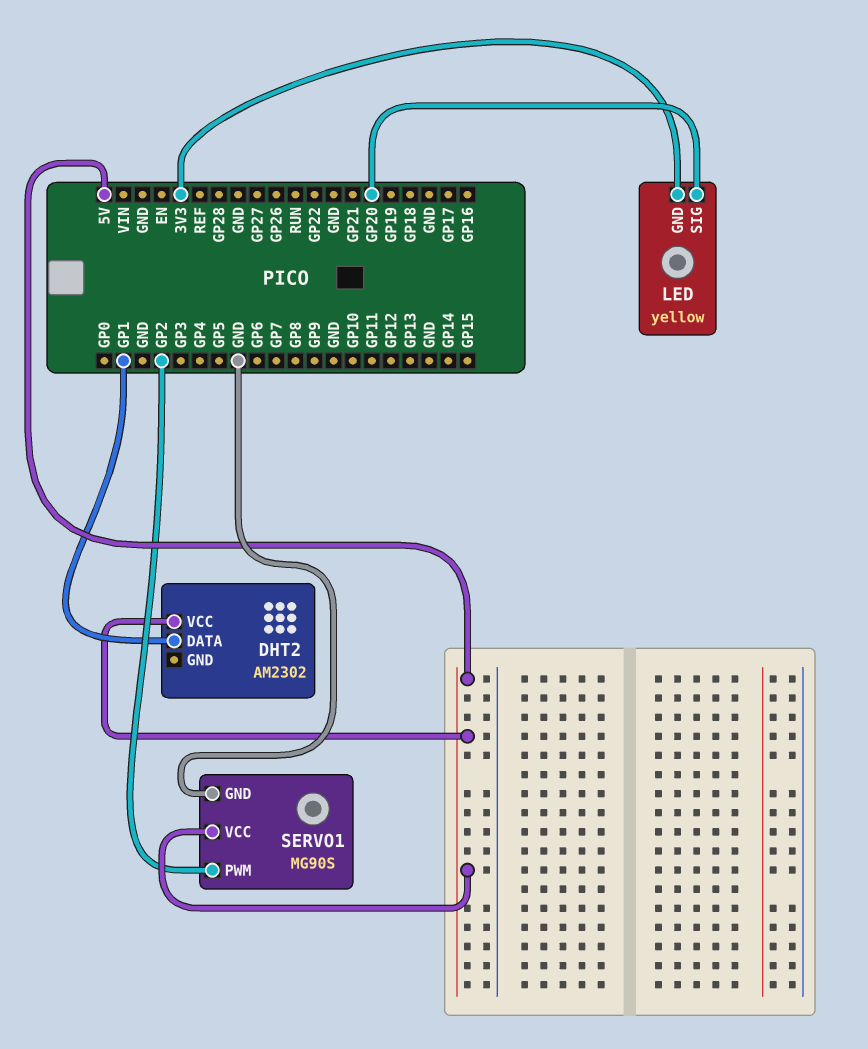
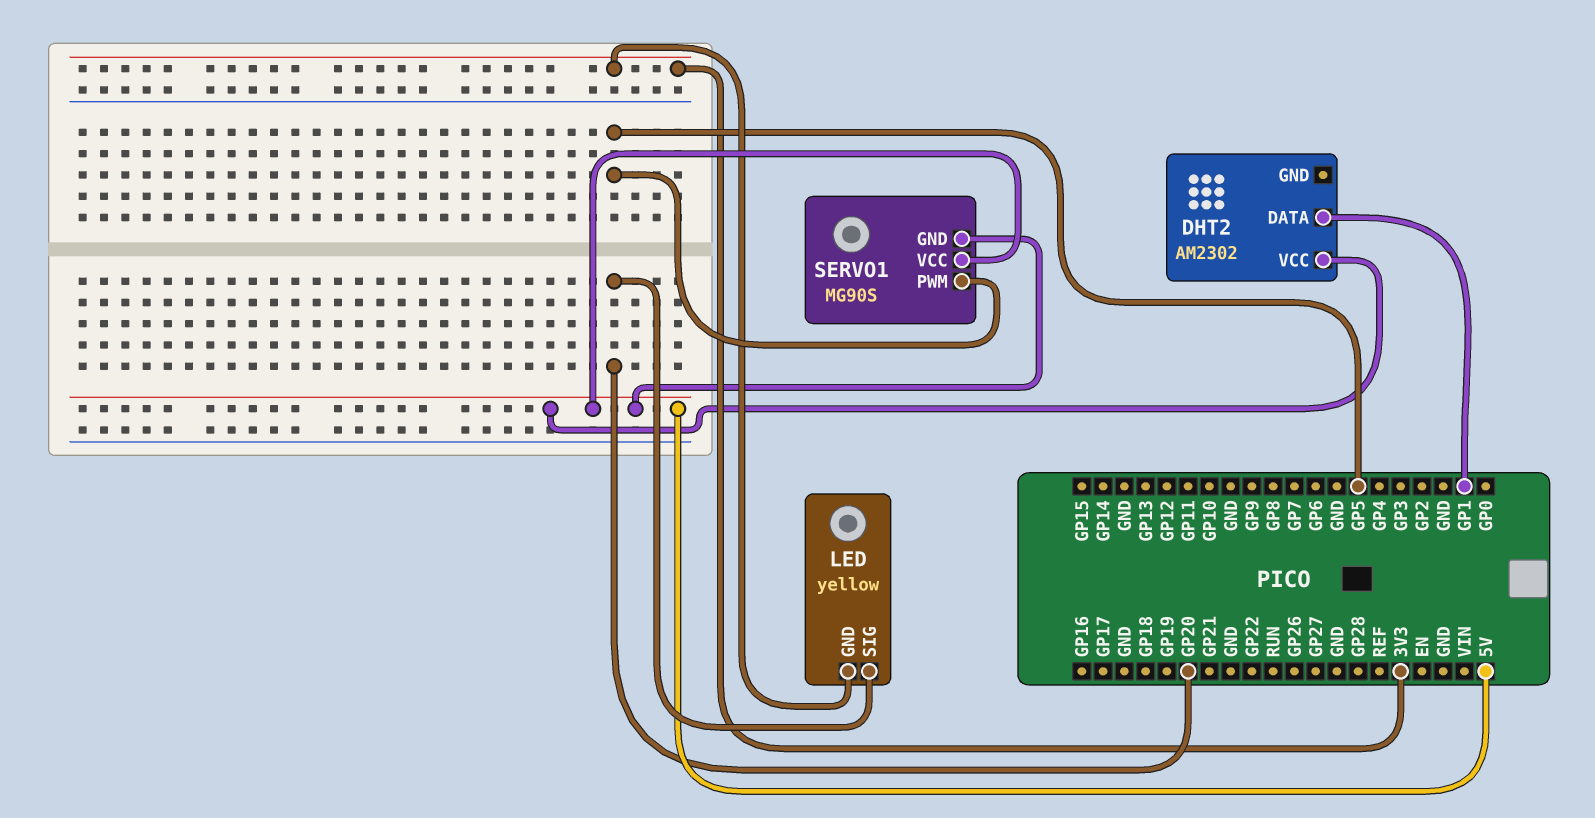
SERVO1 pin GND: GND -> 5V
SERVO1 pin PWM: GP2 -> GP5

